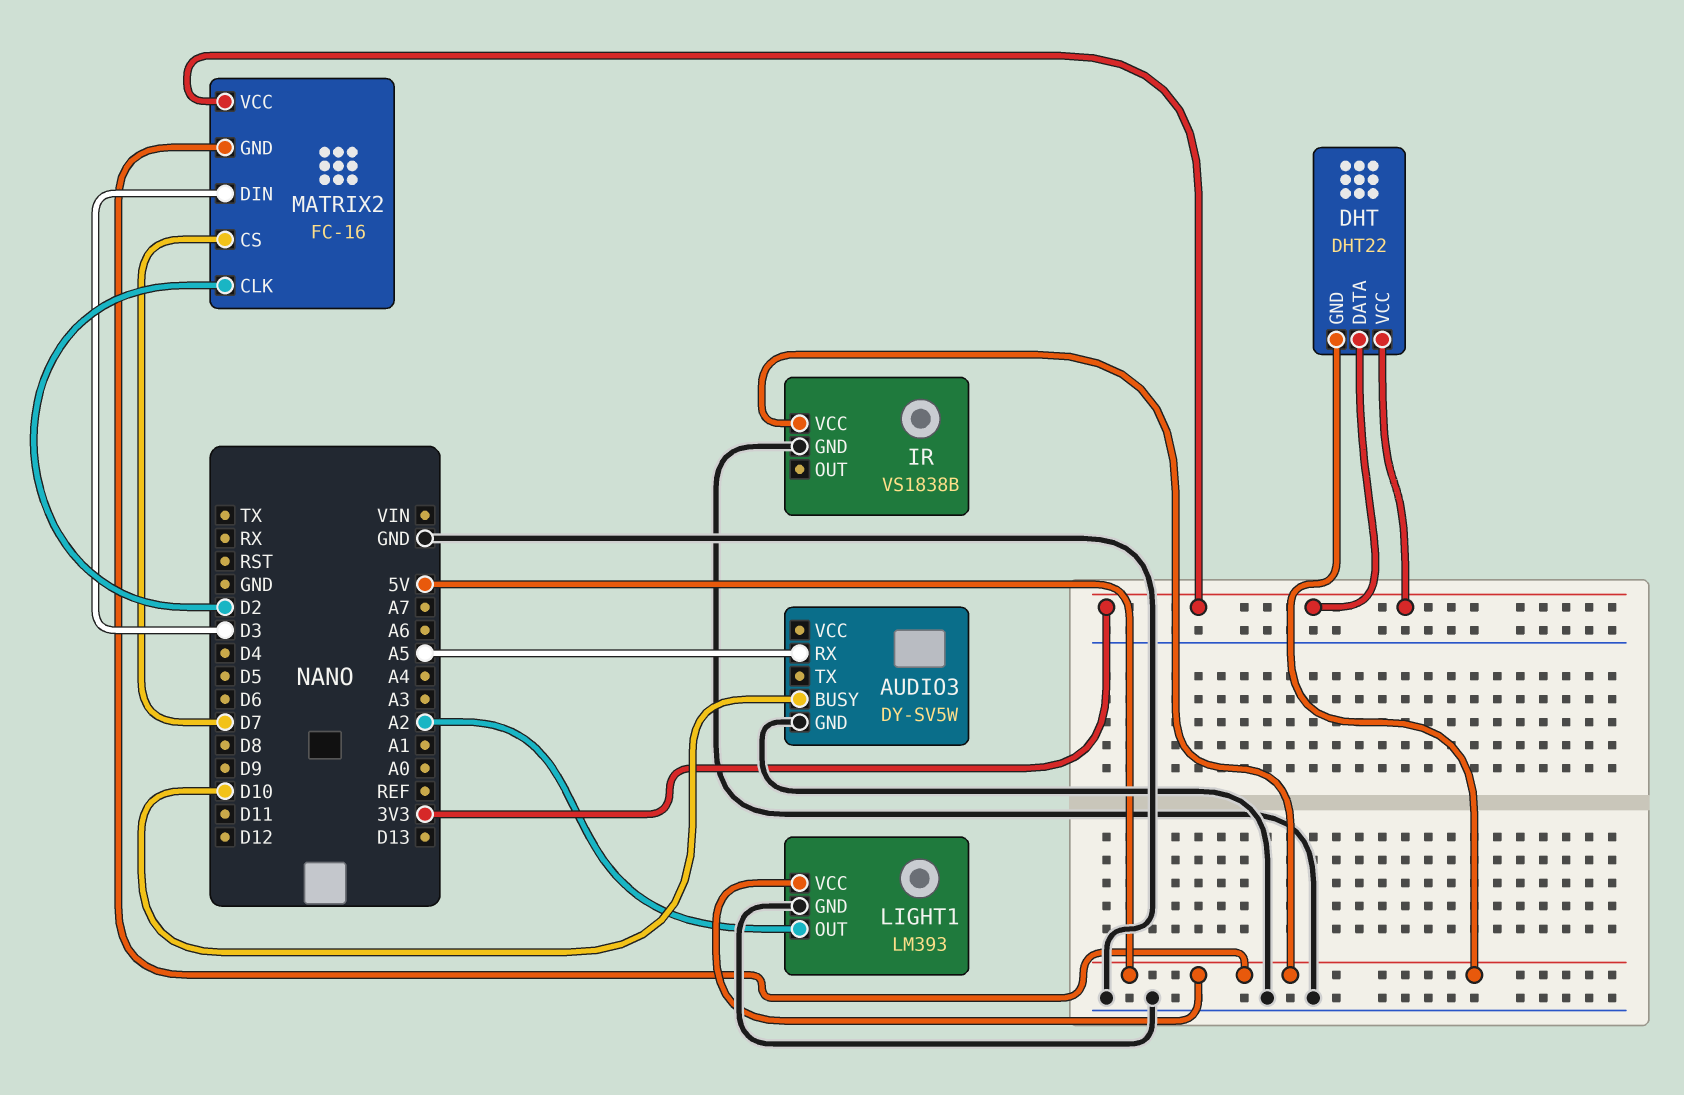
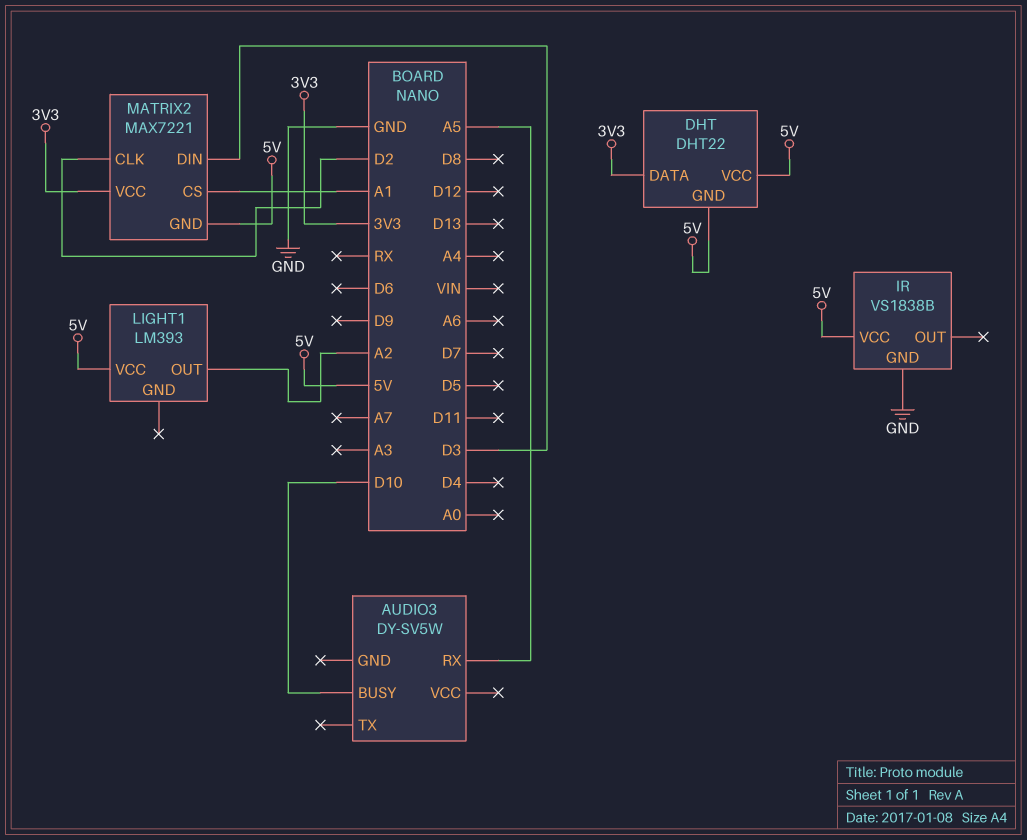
AUDIO3 pin GND: GND -> none
DHT pin VCC: 3V3 -> 5V
LIGHT1 pin GND: GND -> none
MATRIX2: FC-16 -> MAX7221
MATRIX2 pin CS: D7 -> A1

